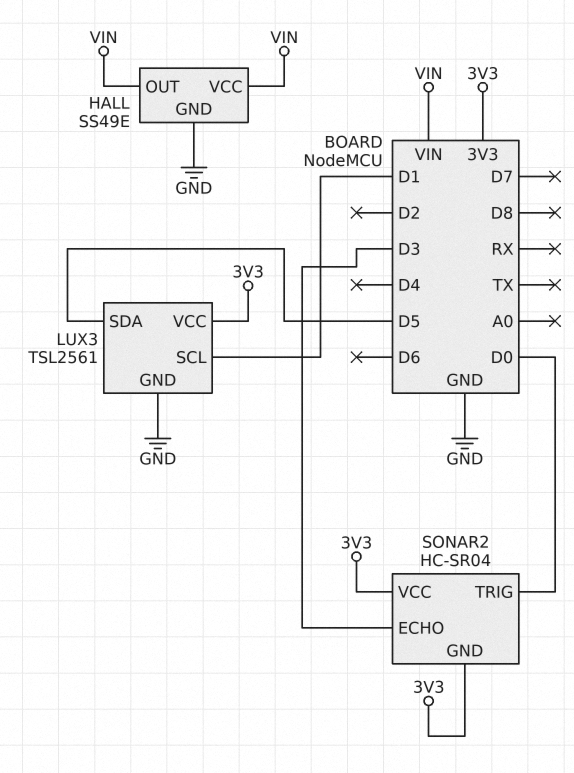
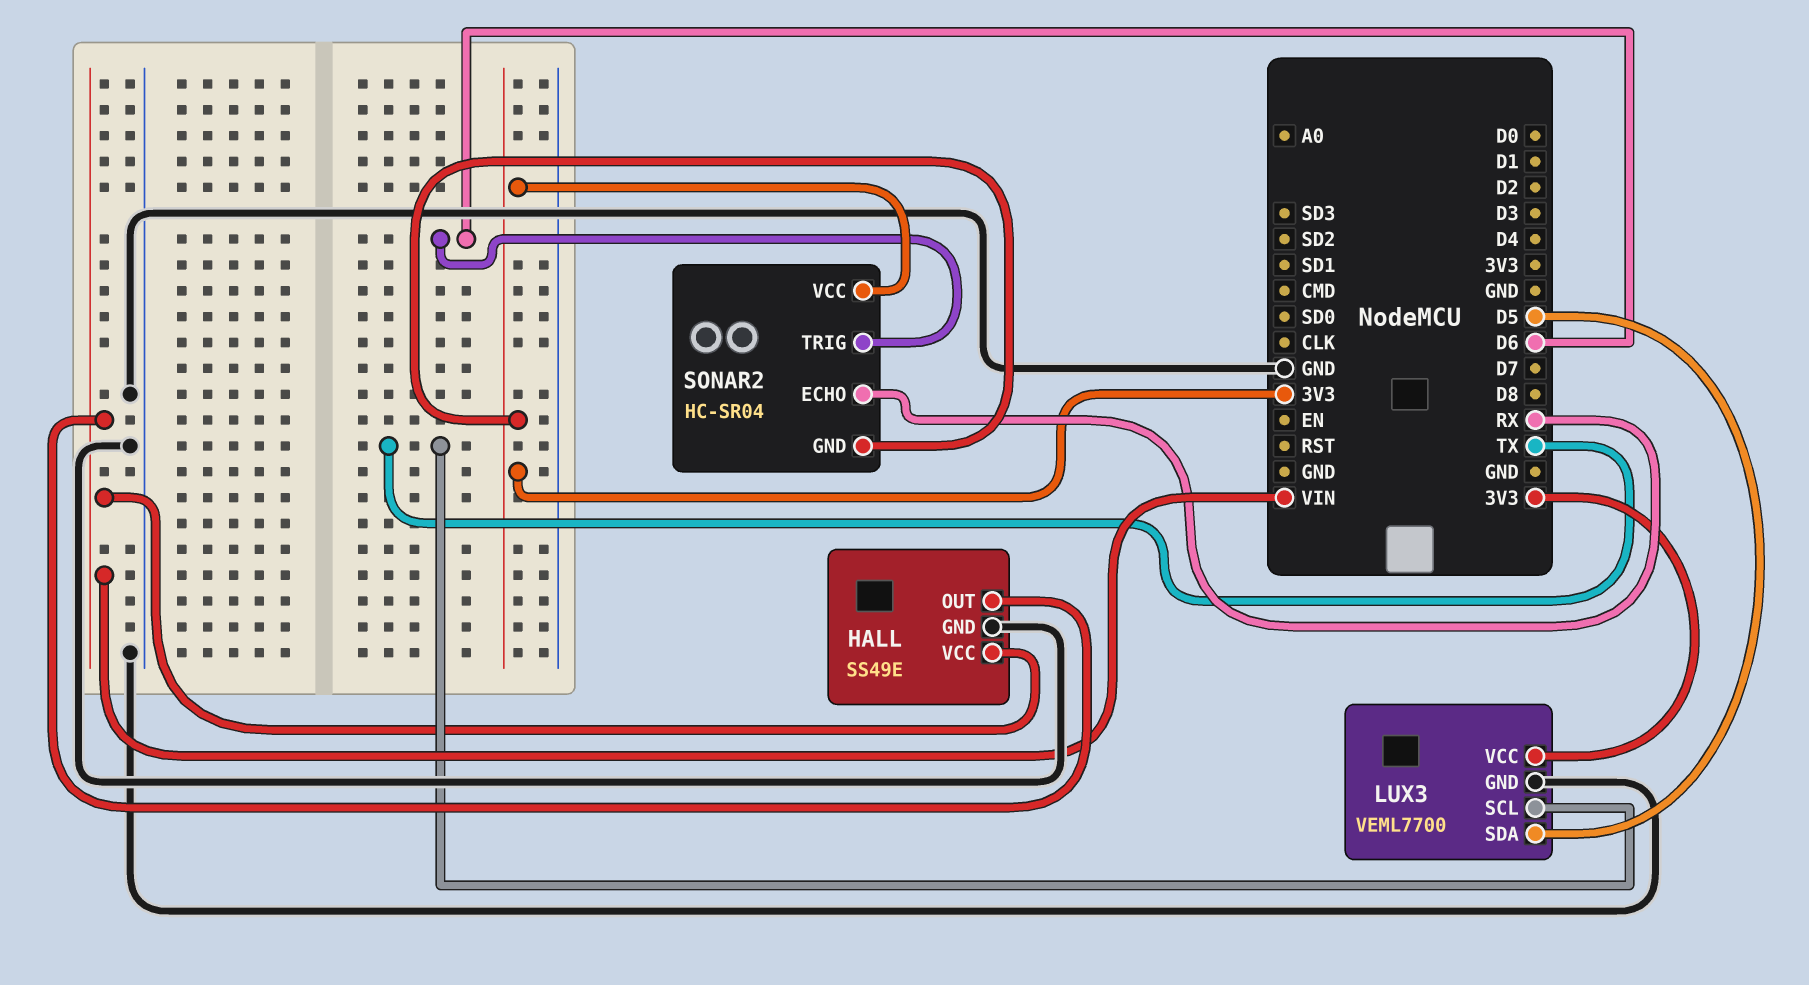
LUX3: TSL2561 -> VEML7700
LUX3 pin SCL: D1 -> TX
SONAR2 pin ECHO: D3 -> RX
SONAR2 pin TRIG: D0 -> D6

